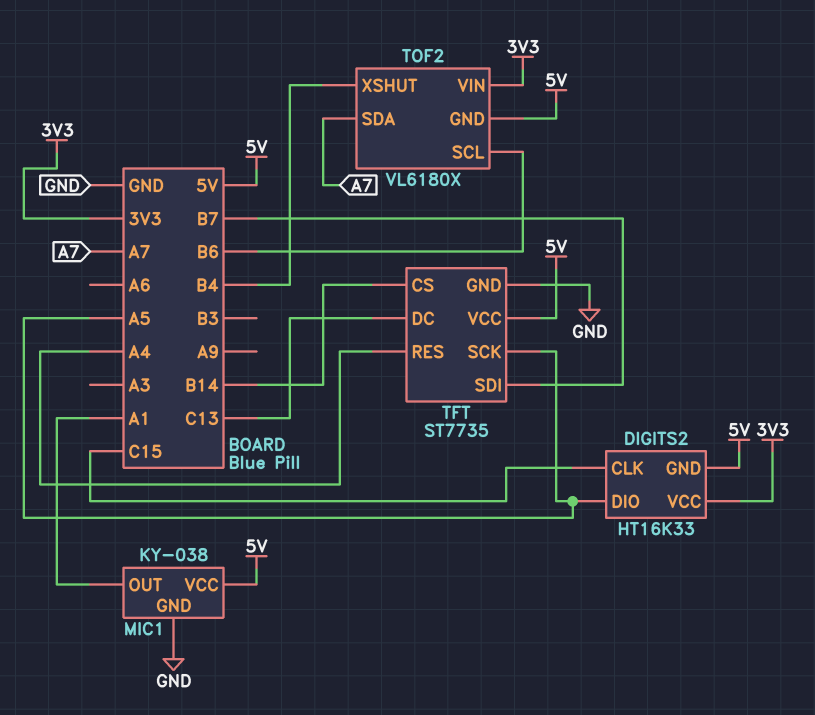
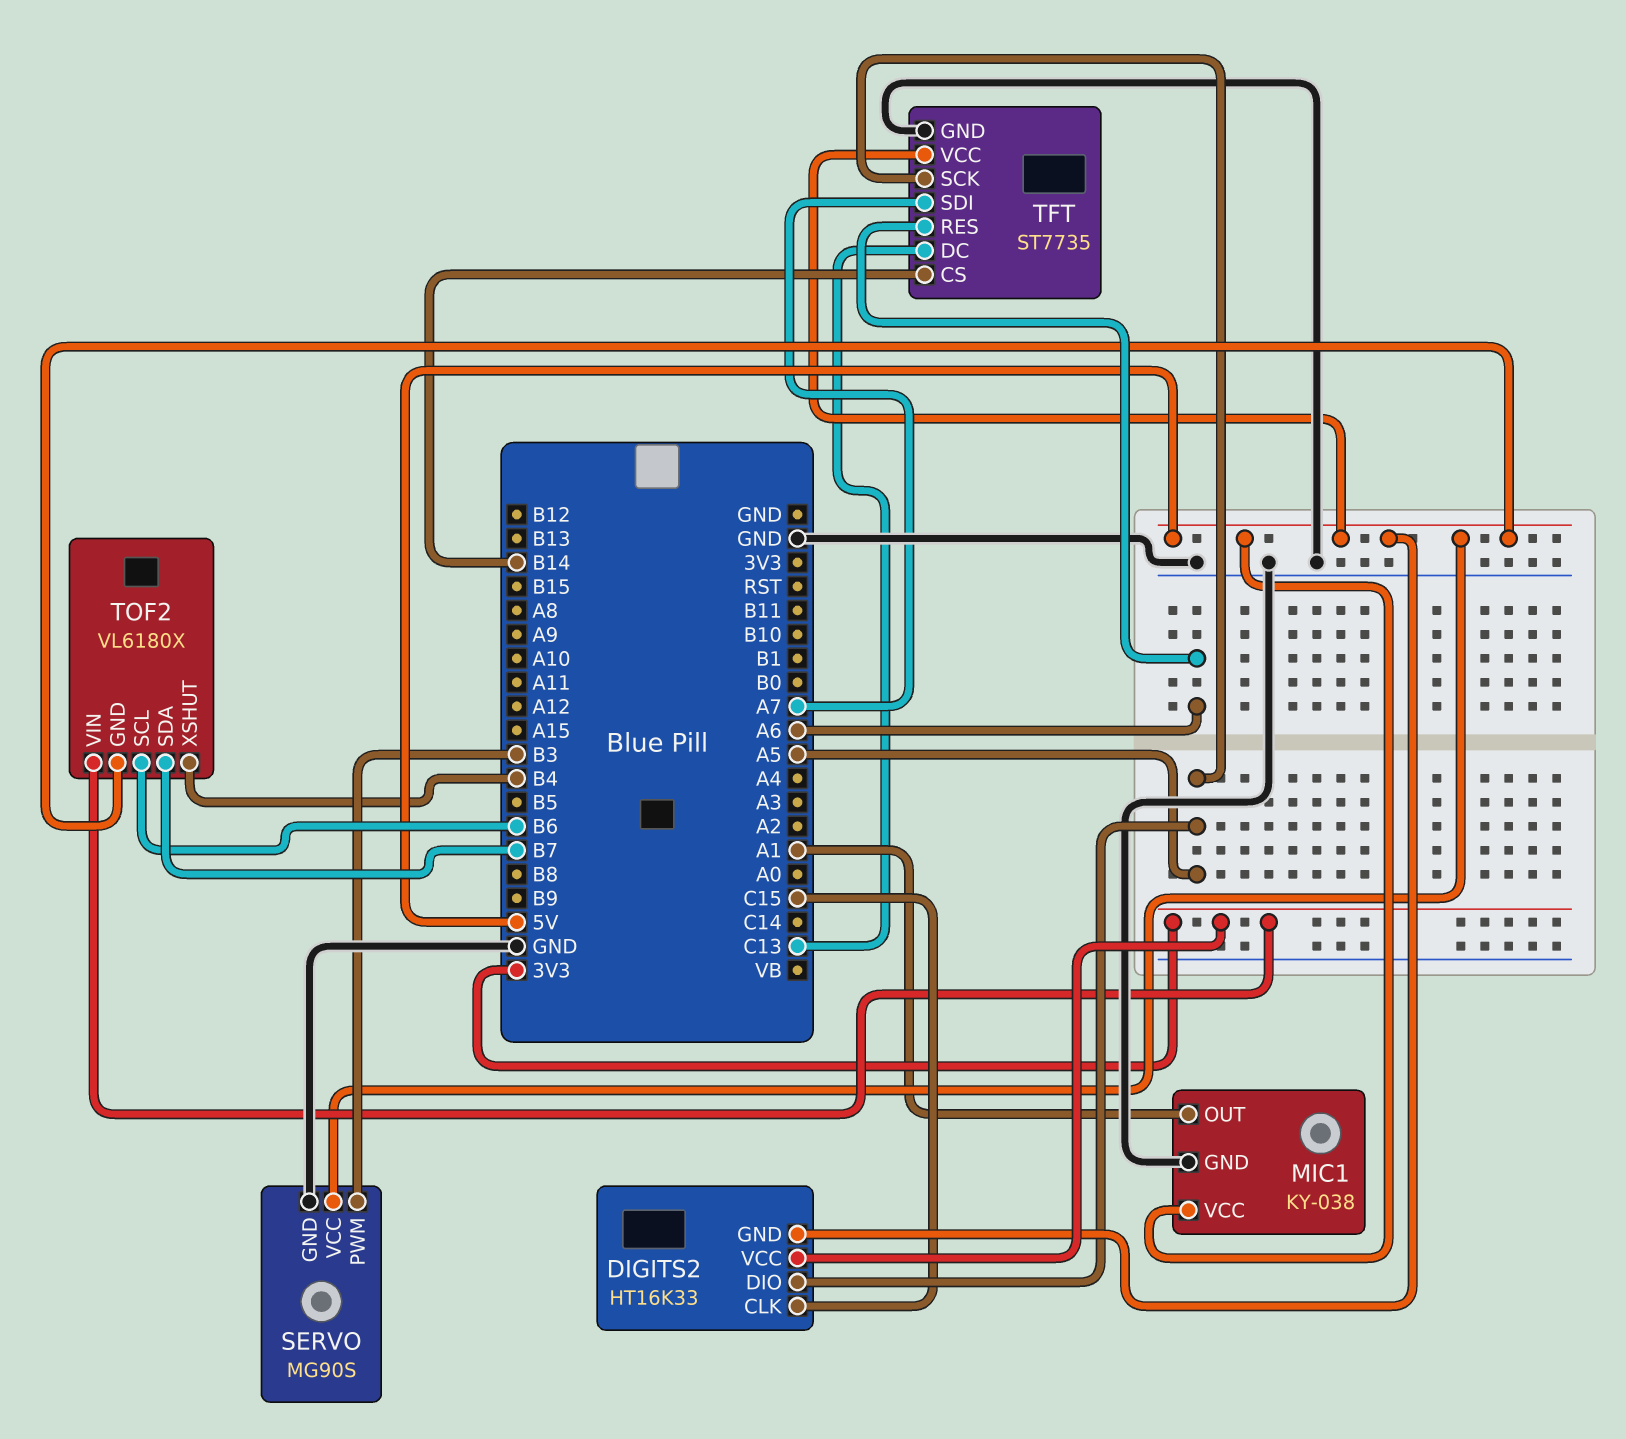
SERVO: none -> MG90S
SERVO pin GND: none -> GND
SERVO pin PWM: none -> B3
SERVO pin VCC: none -> 5V
TFT pin RES: A4 -> A6
TFT pin SDI: B7 -> A7
TOF2 pin SDA: A7 -> B7

